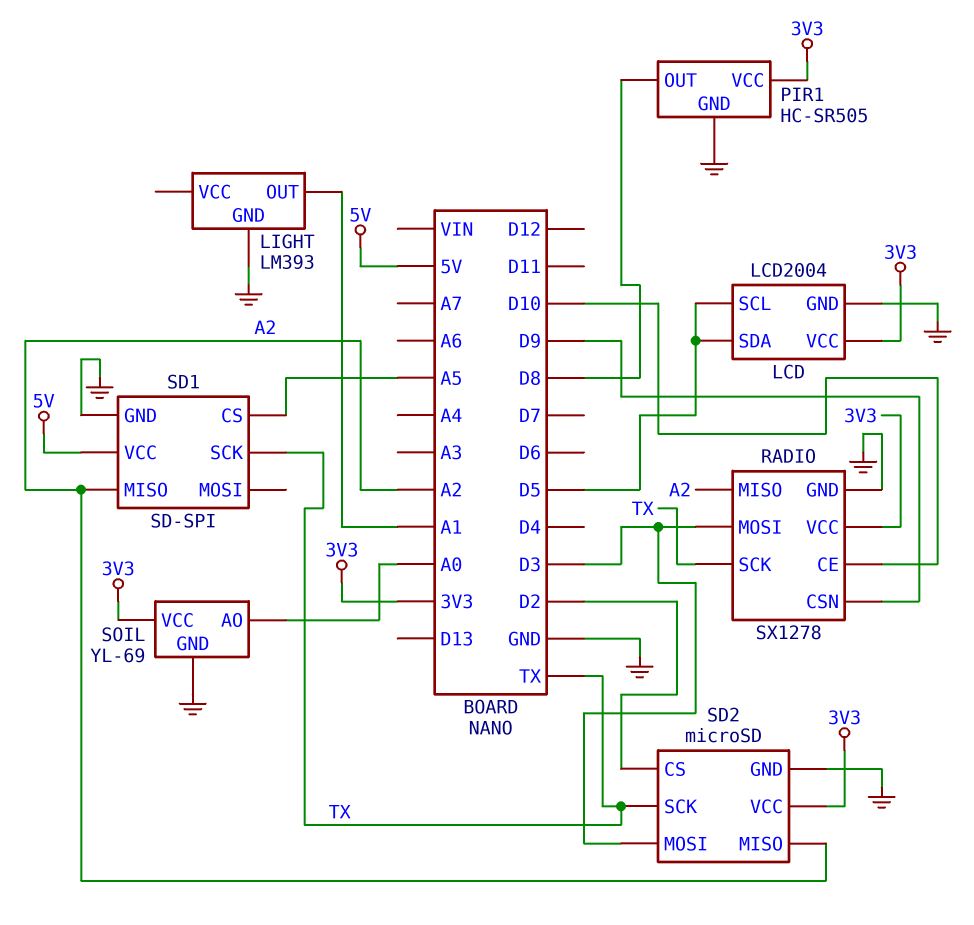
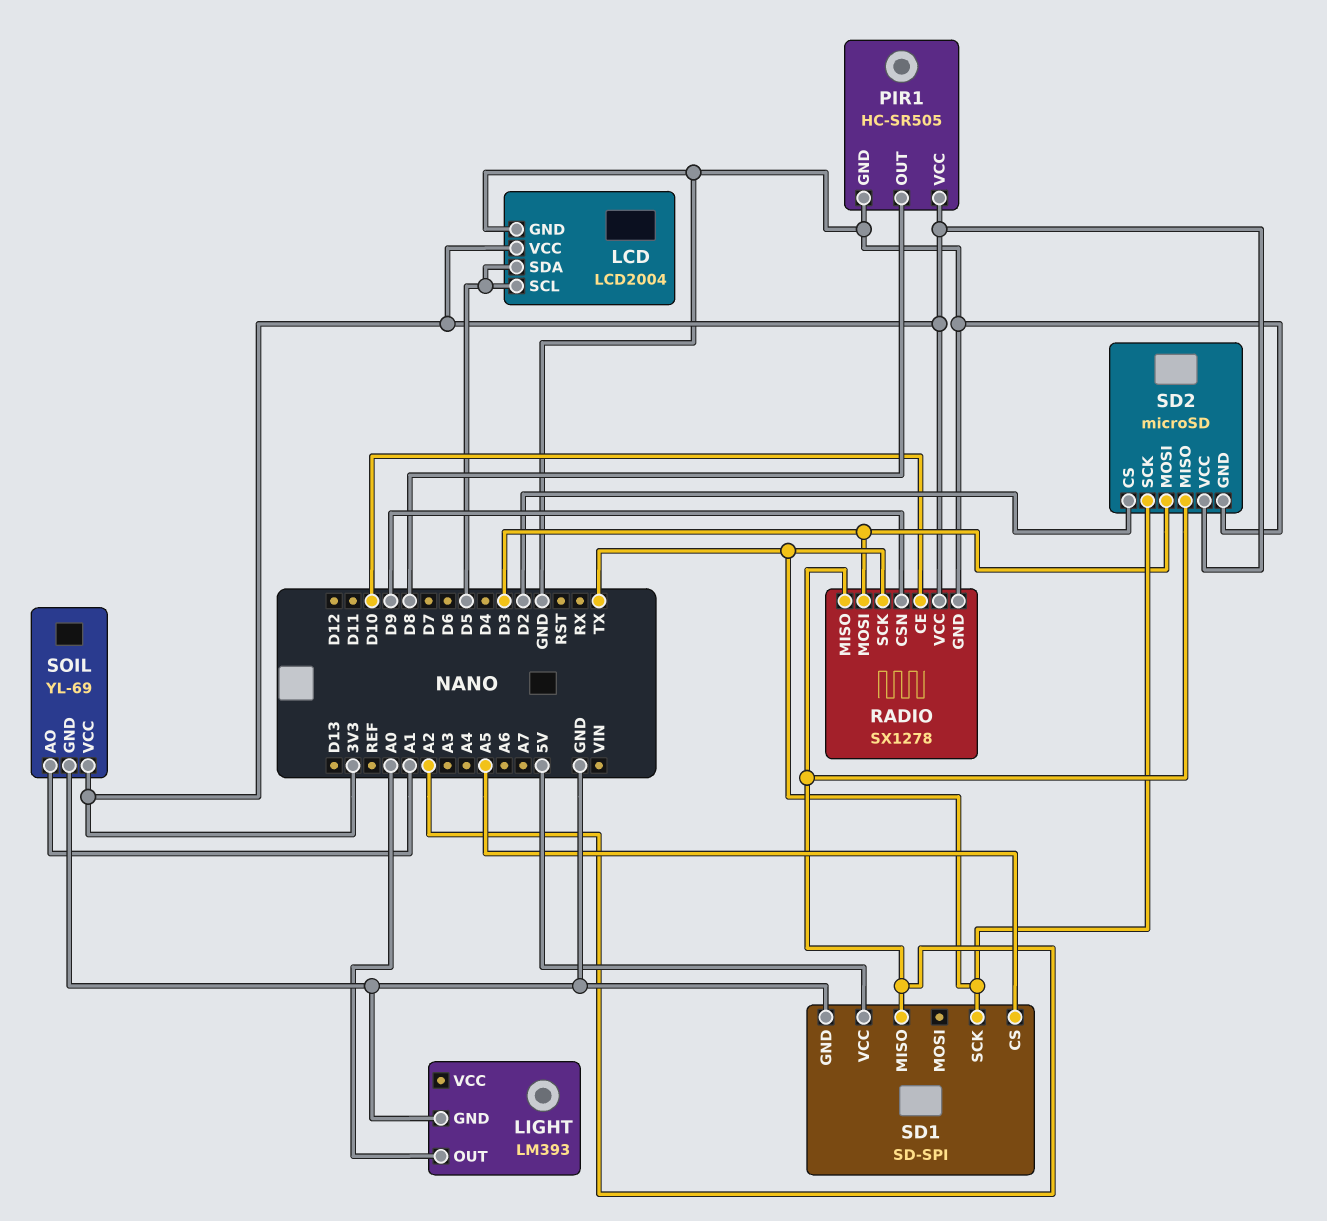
LIGHT pin OUT: A1 -> A0
SOIL pin AO: A0 -> A1

